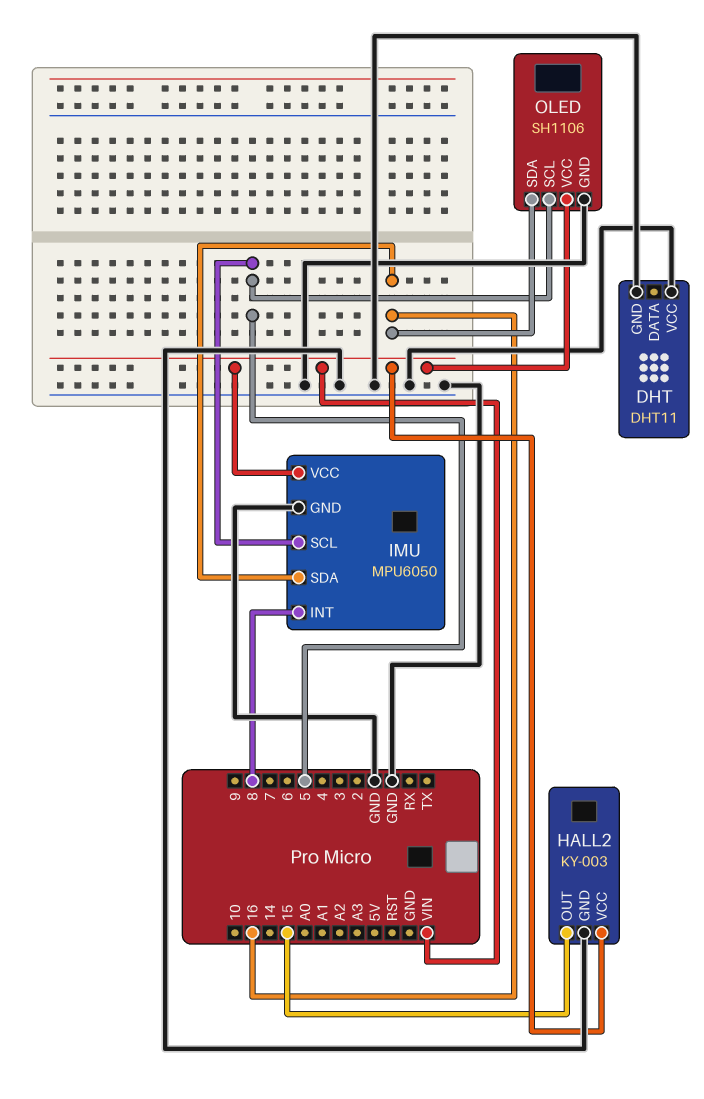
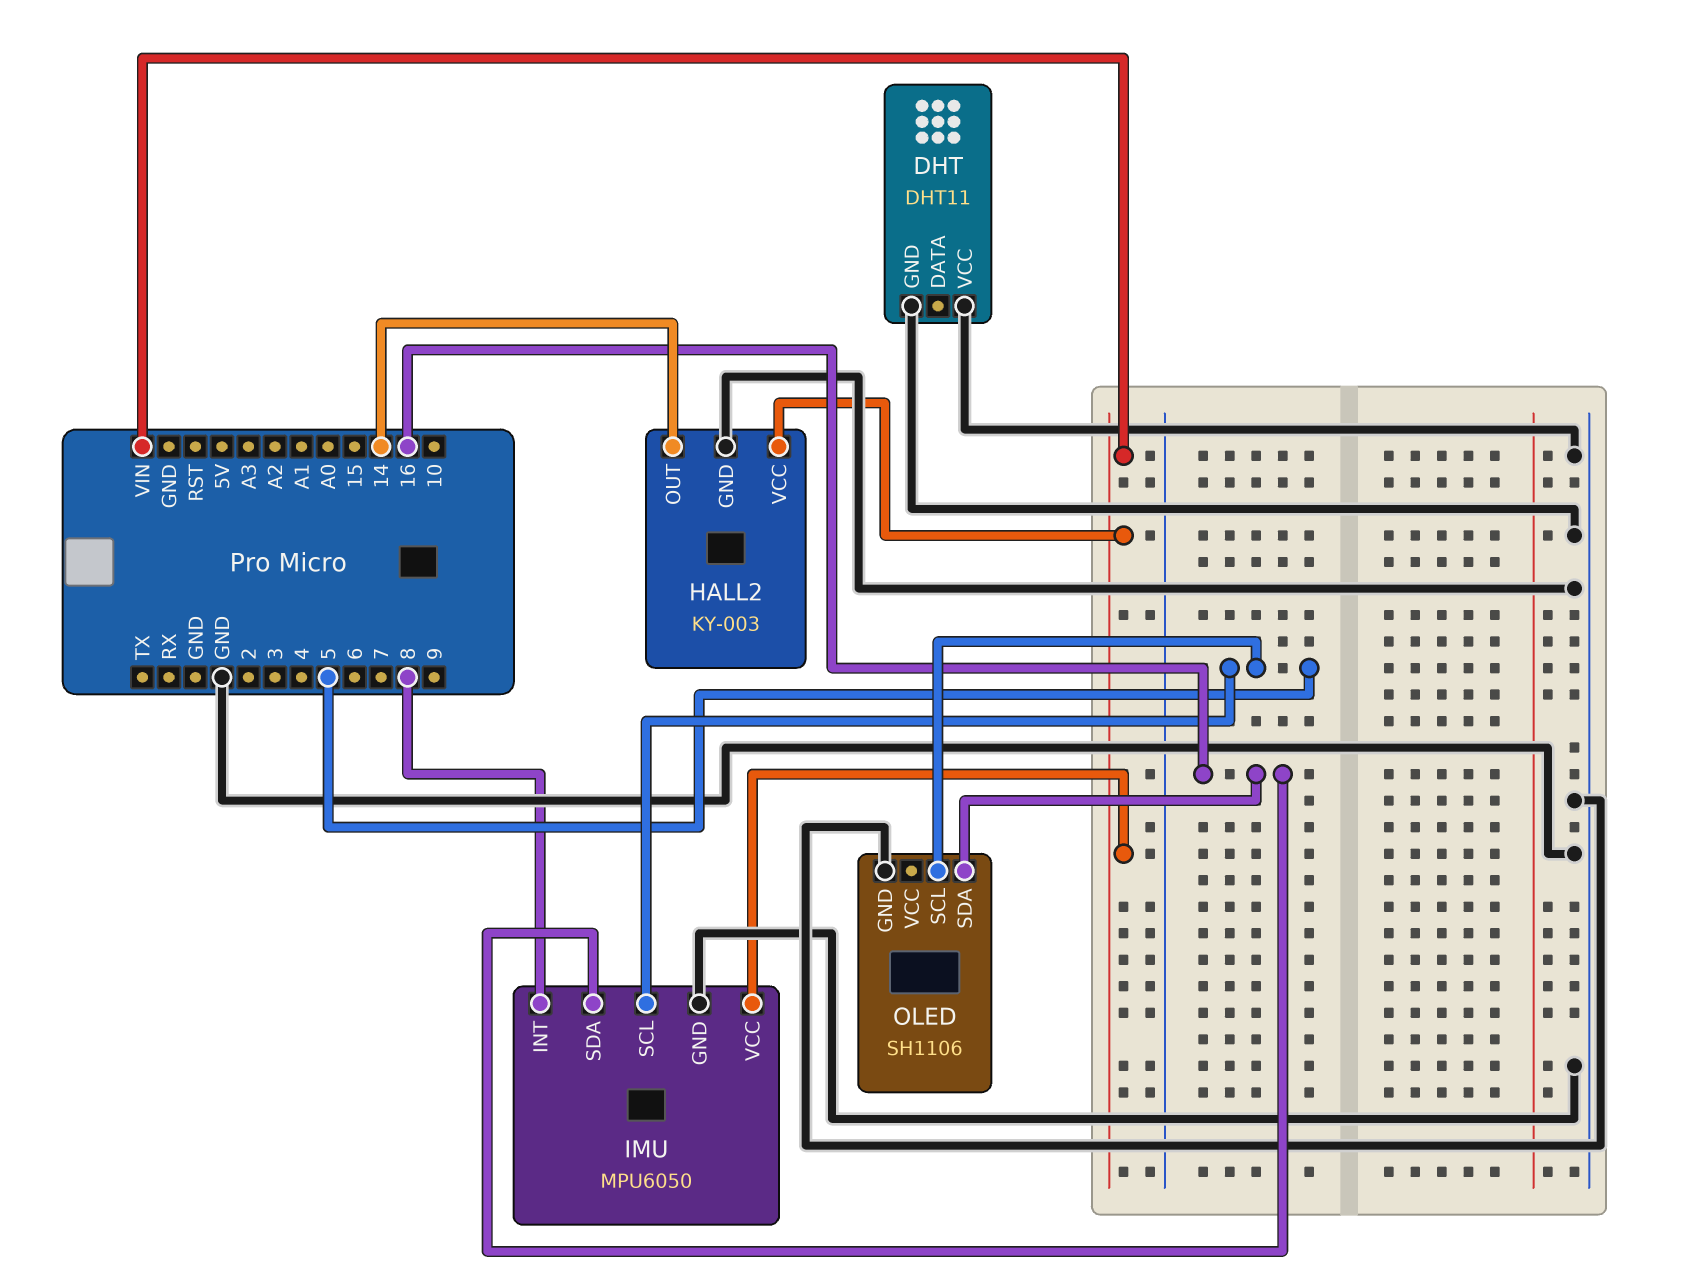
HALL2 pin OUT: 15 -> 14
OLED pin VCC: VIN -> none

